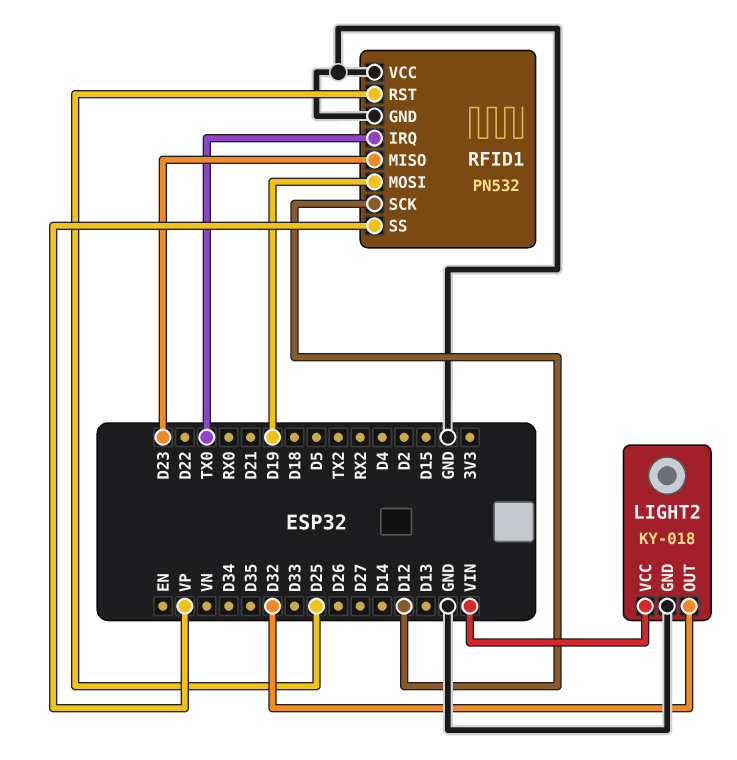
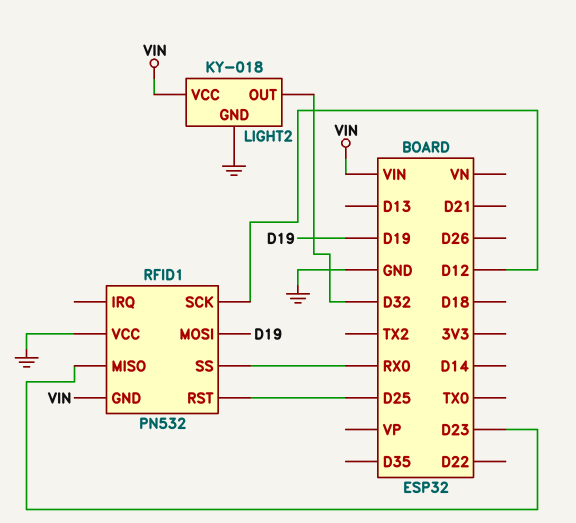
RFID1 pin GND: GND -> VIN
RFID1 pin IRQ: TX0 -> none
RFID1 pin SS: VP -> RX0

